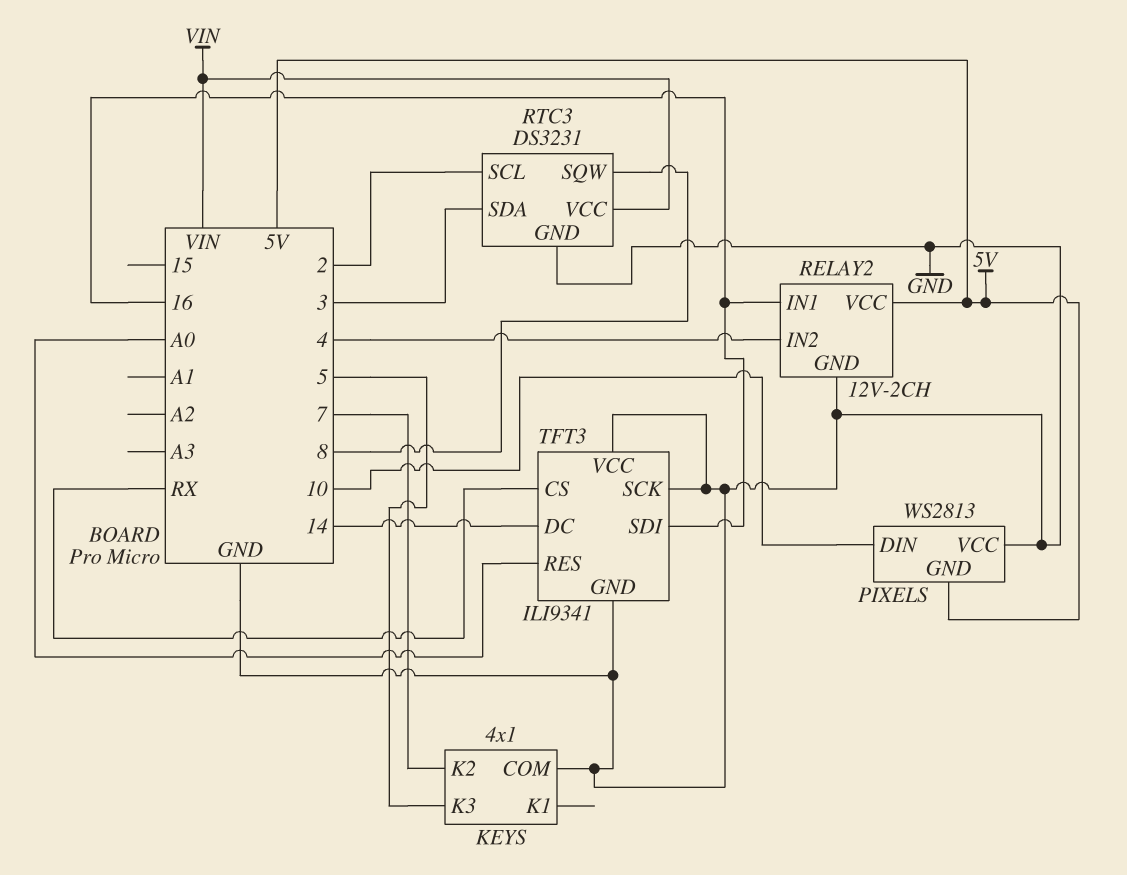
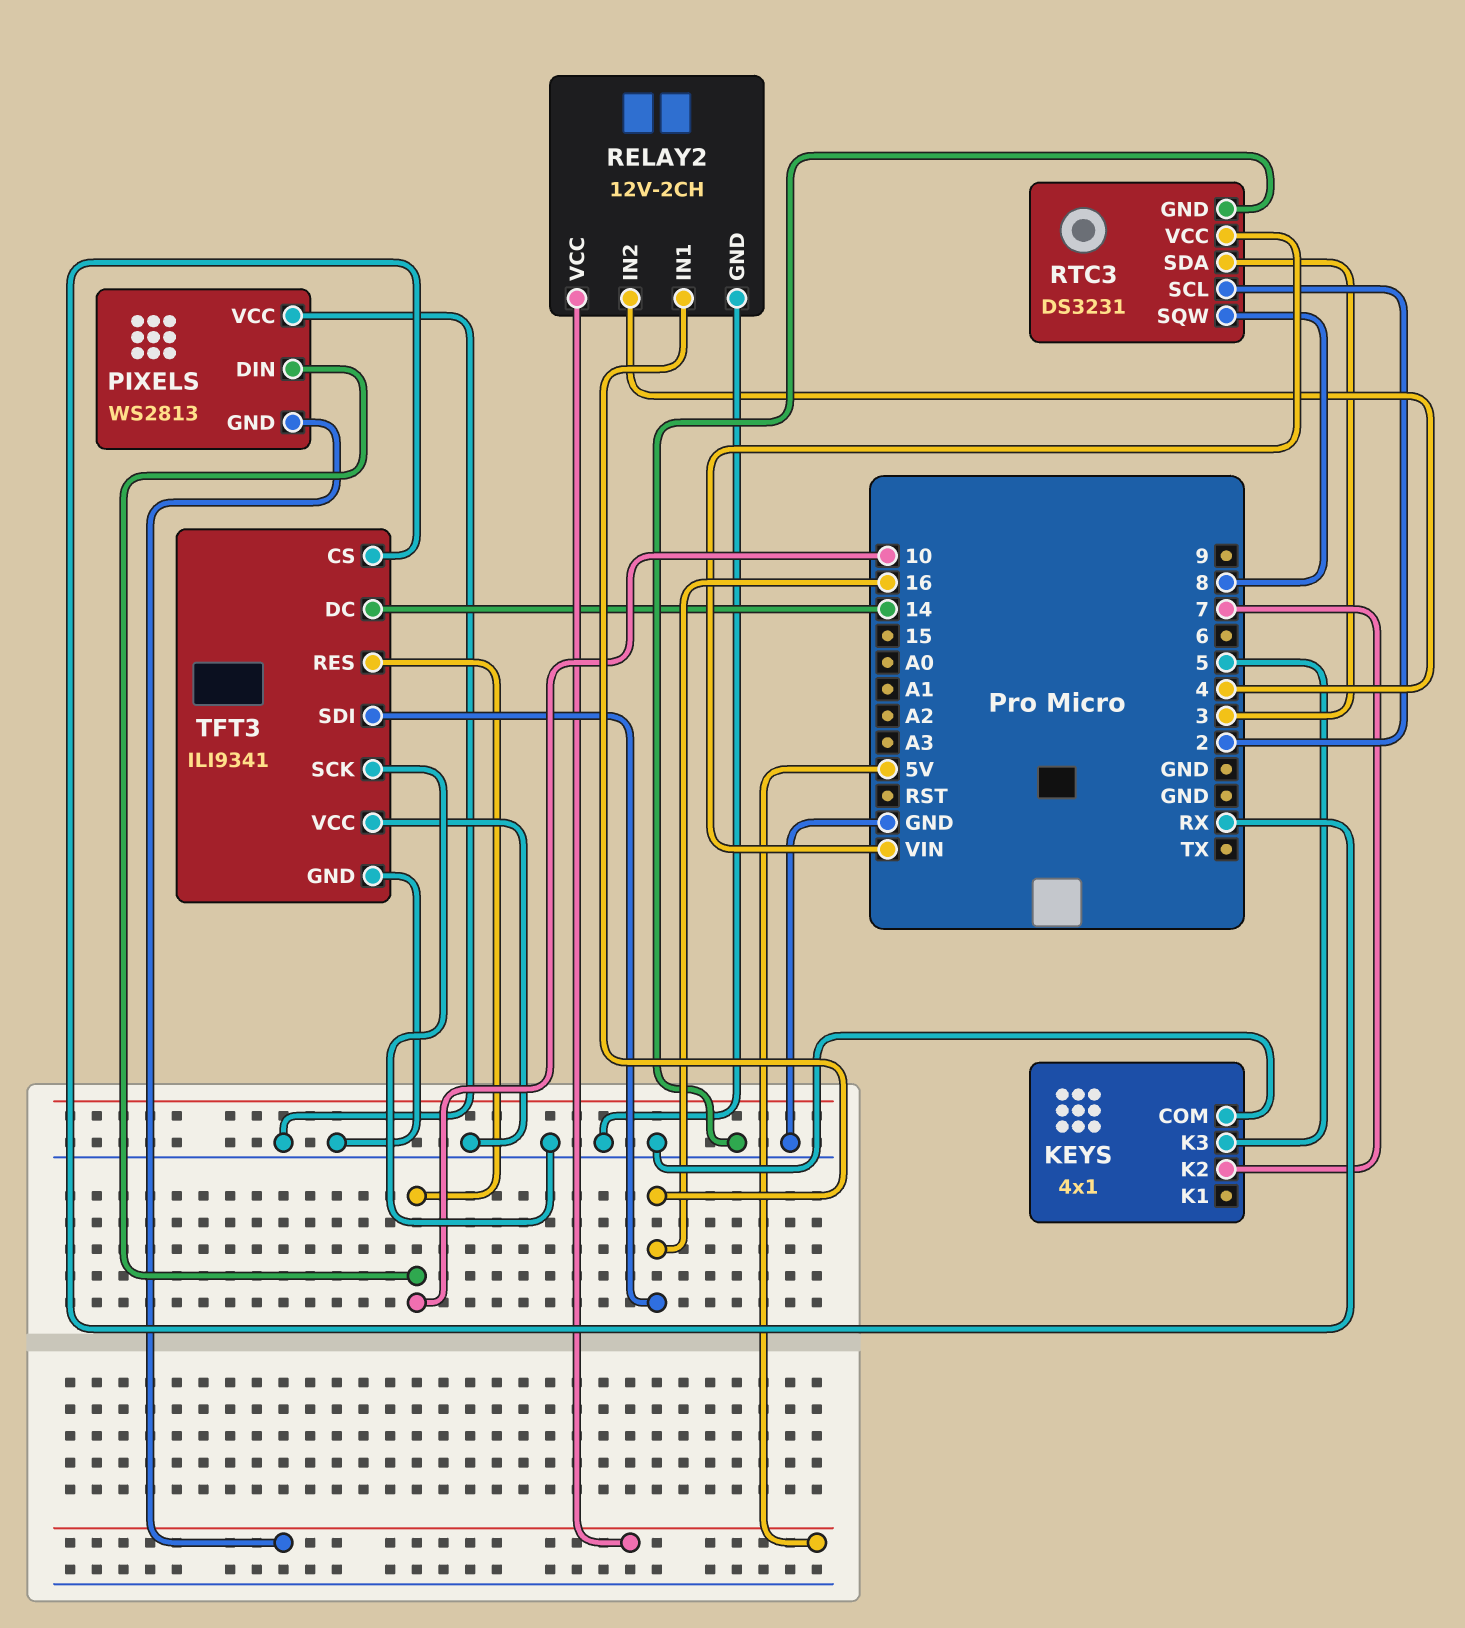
TFT3 pin RES: A0 -> 10

